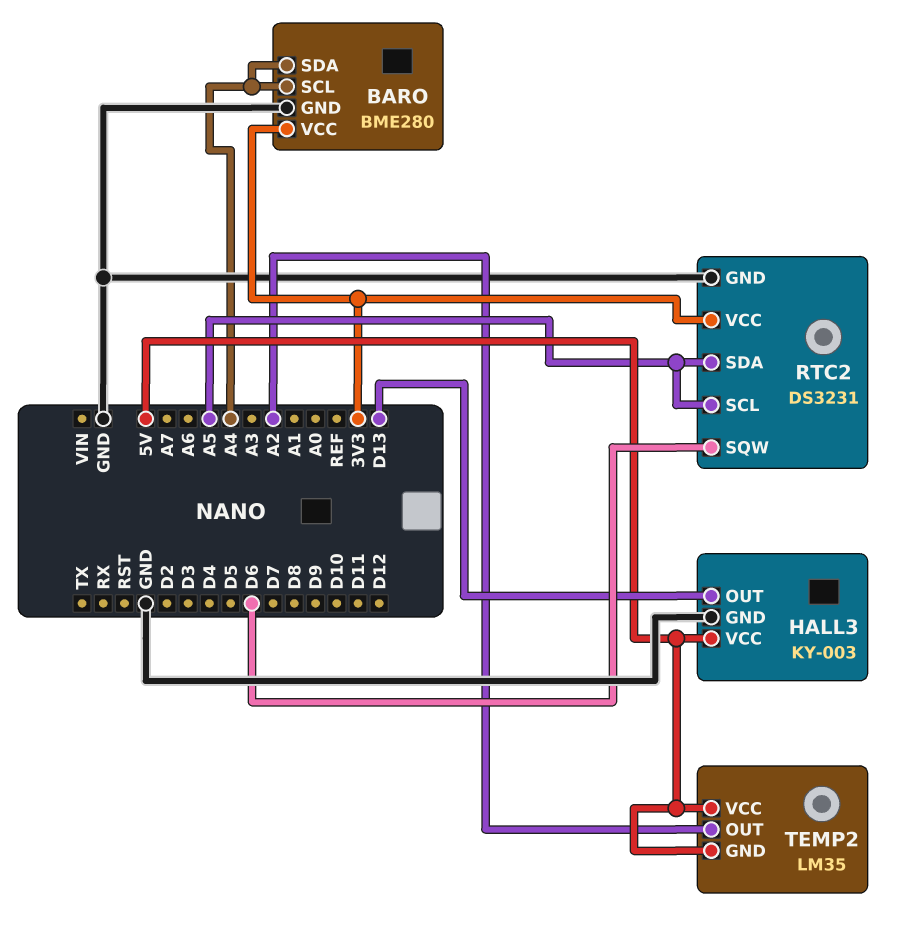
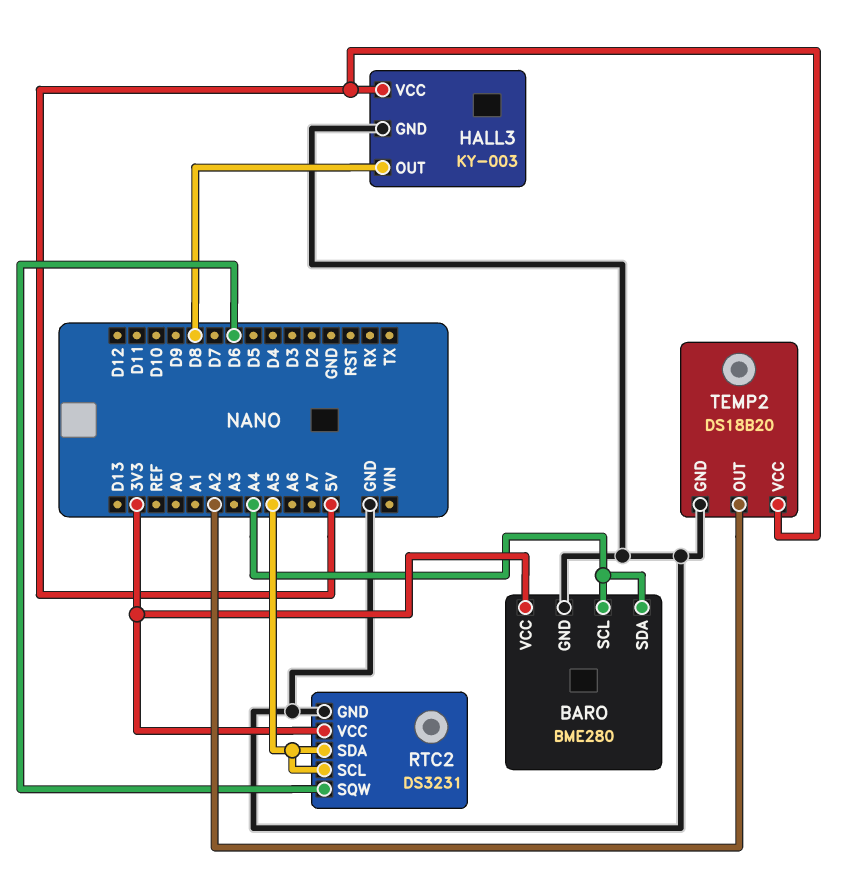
HALL3 pin OUT: D13 -> D8
TEMP2: LM35 -> DS18B20
TEMP2 pin GND: 5V -> GND

